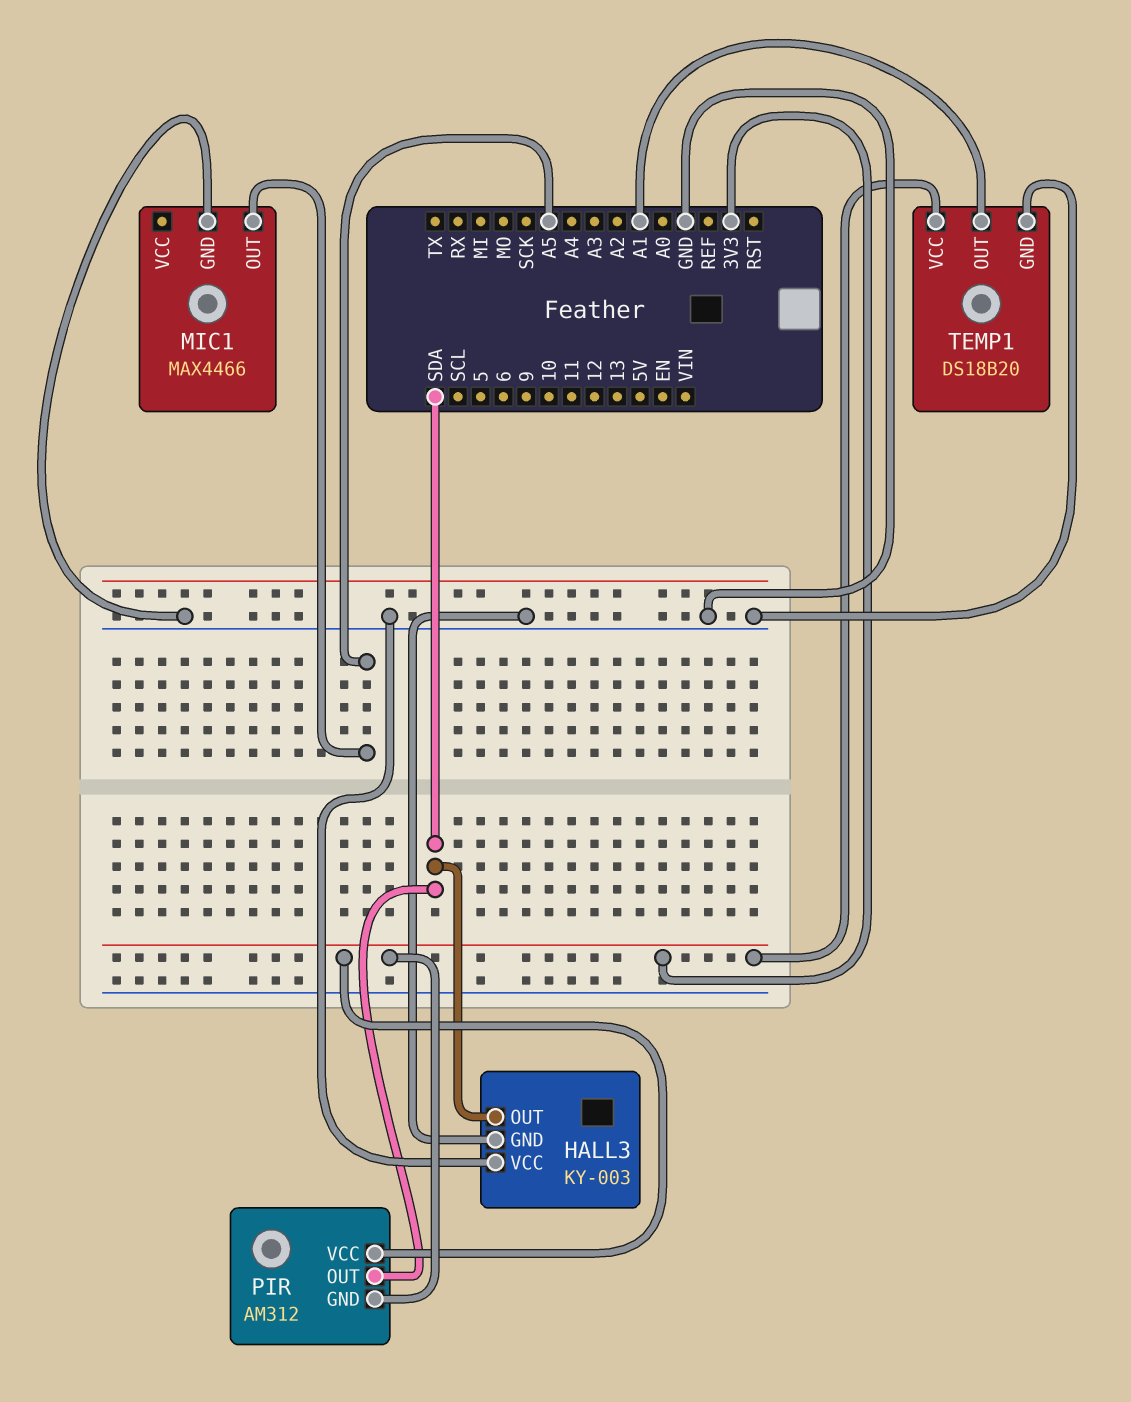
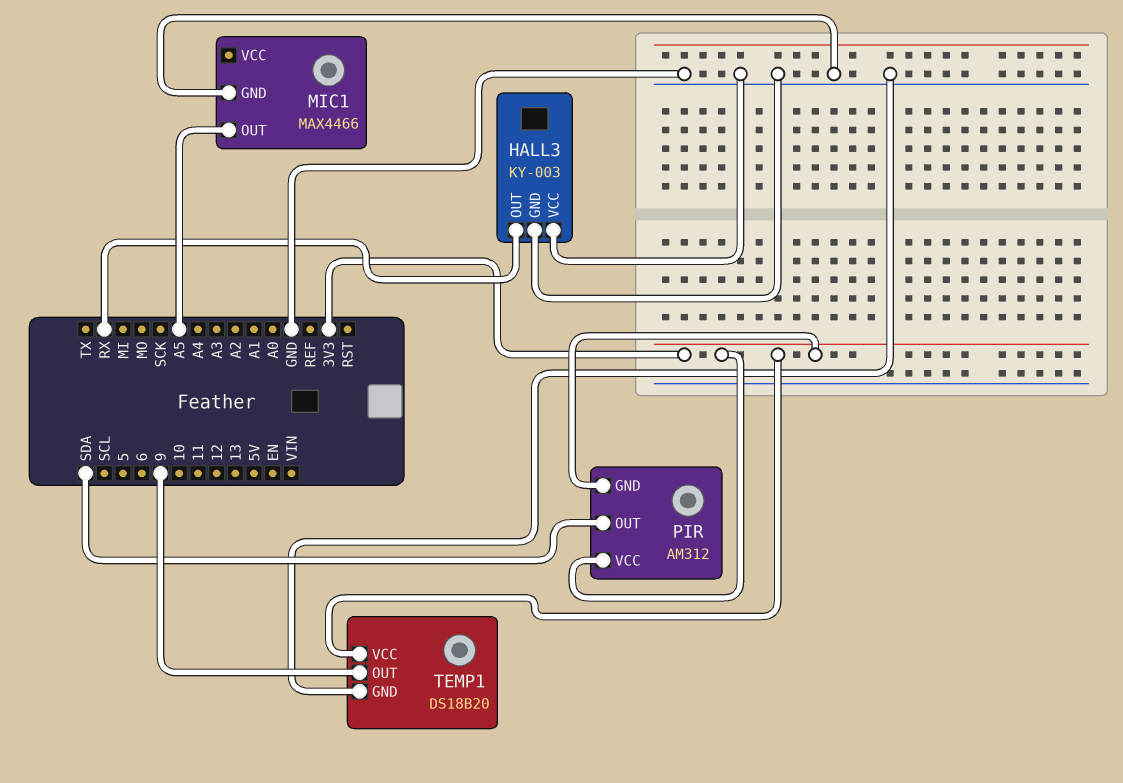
HALL3 pin OUT: SDA -> RX
TEMP1 pin OUT: A1 -> 9

